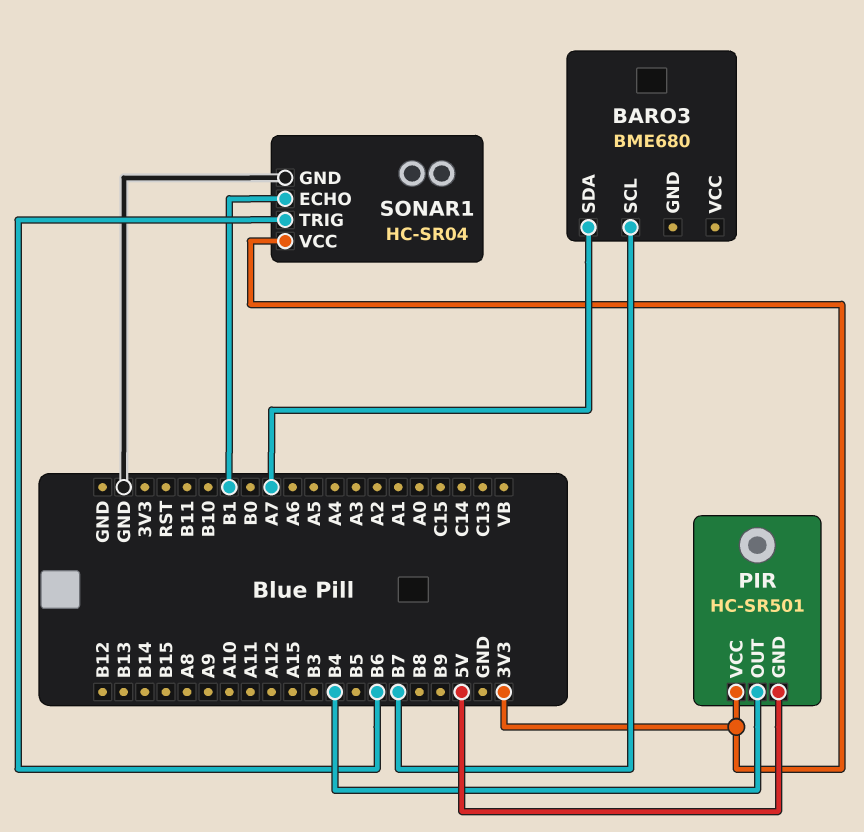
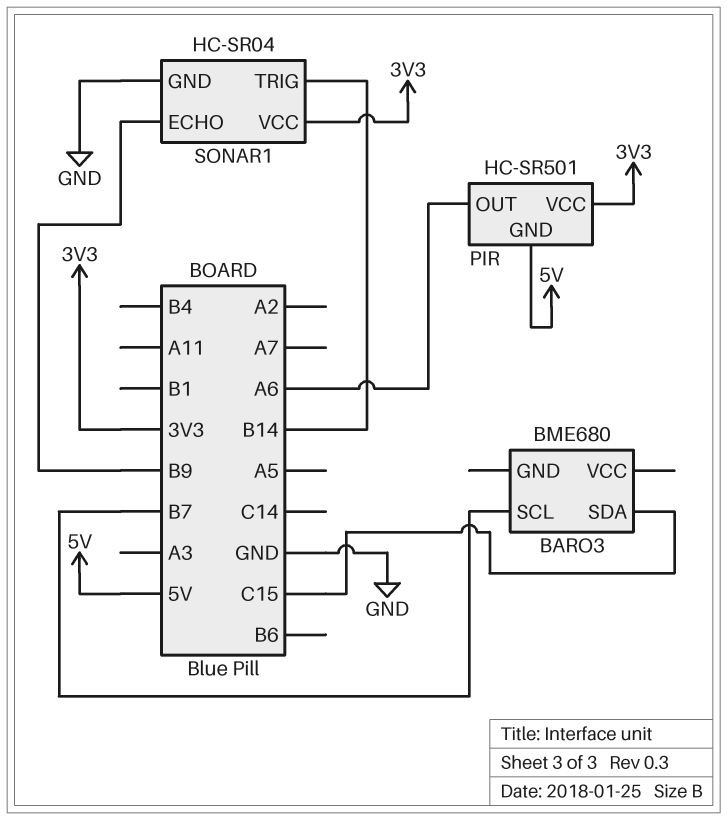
BARO3 pin SDA: A7 -> C15
PIR pin OUT: B4 -> A6
SONAR1 pin ECHO: B1 -> B9
SONAR1 pin TRIG: B6 -> B14

